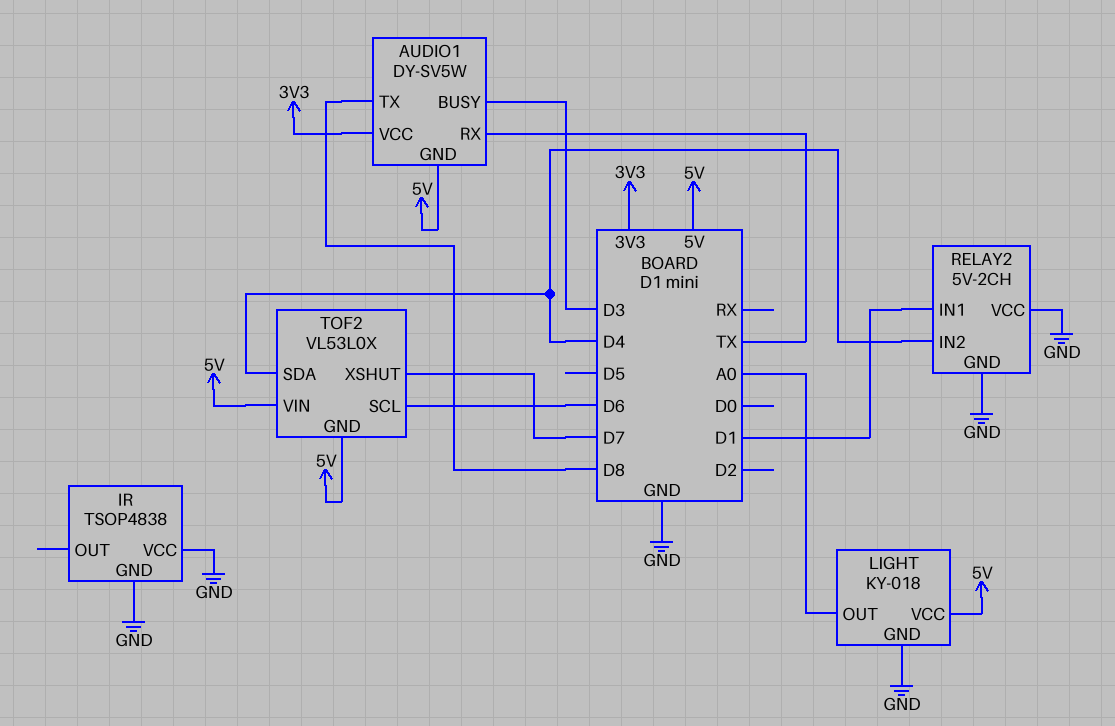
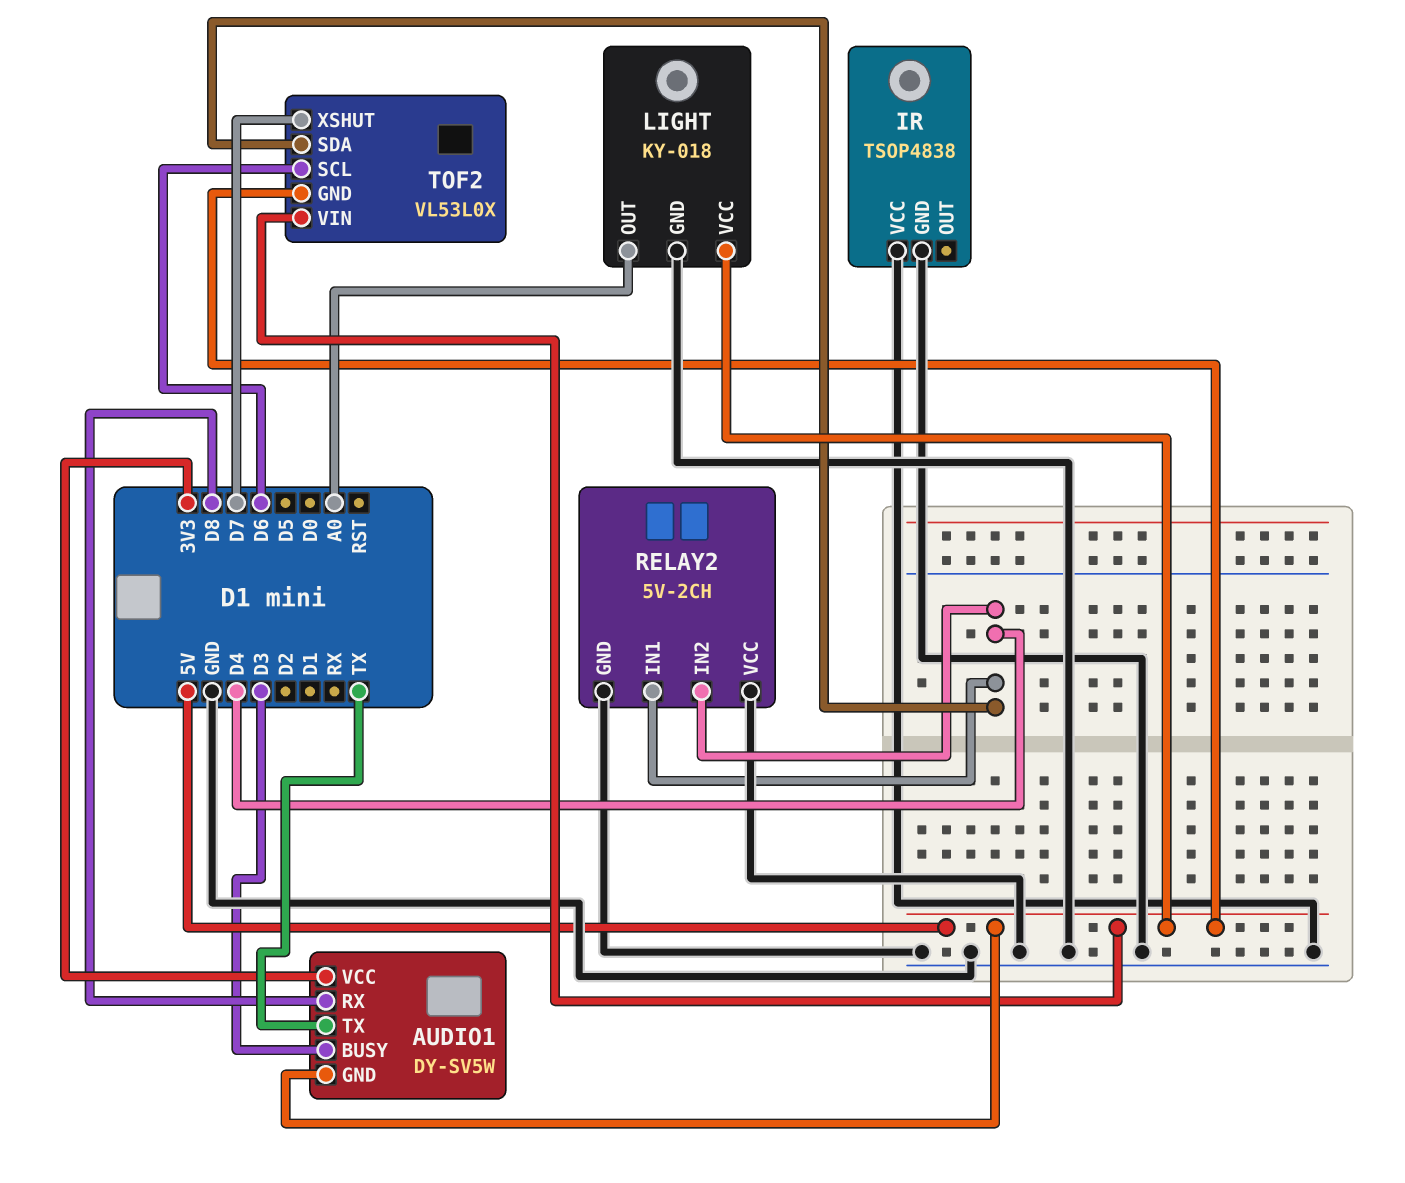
AUDIO1 pin RX: TX -> D8
AUDIO1 pin TX: D8 -> TX
RELAY2 pin IN1: D1 -> D4

